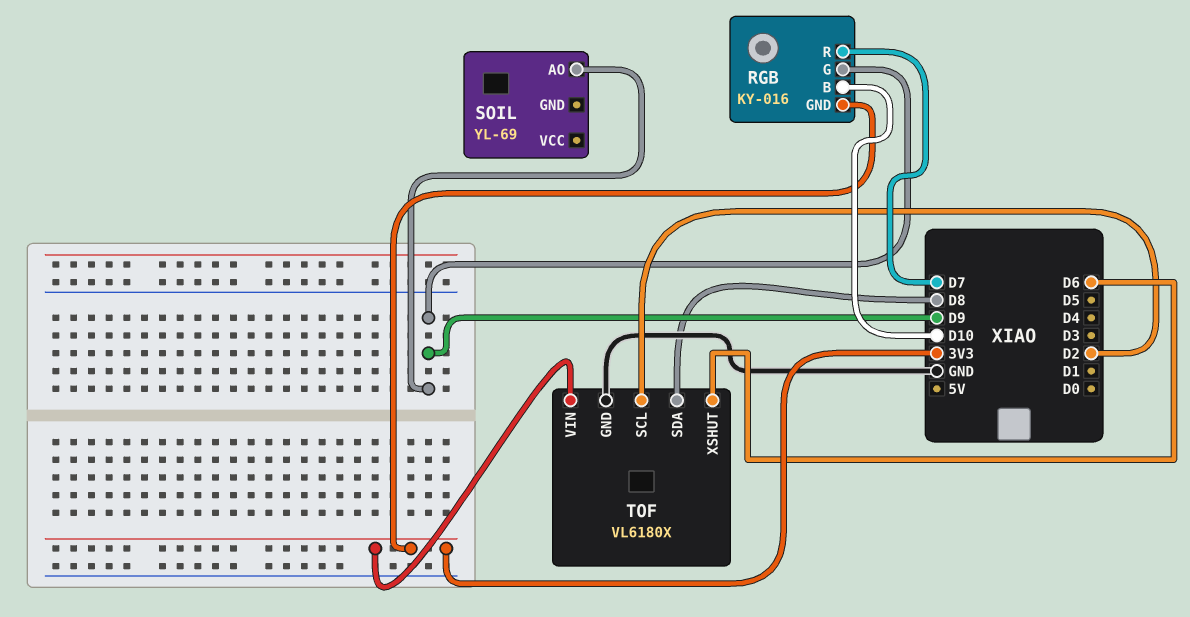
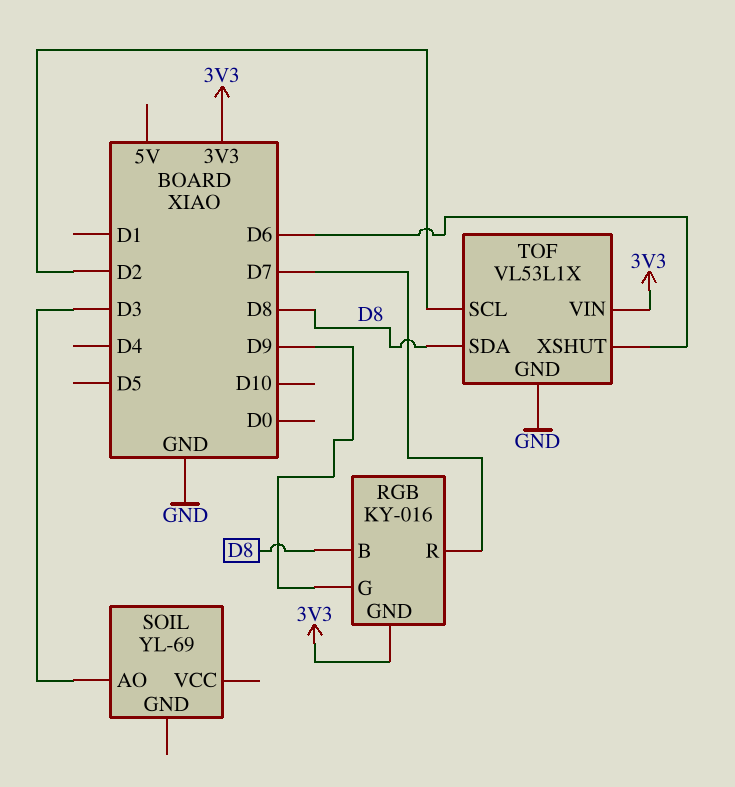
RGB pin B: D10 -> D8
SOIL pin AO: D9 -> D3
TOF: VL6180X -> VL53L1X

